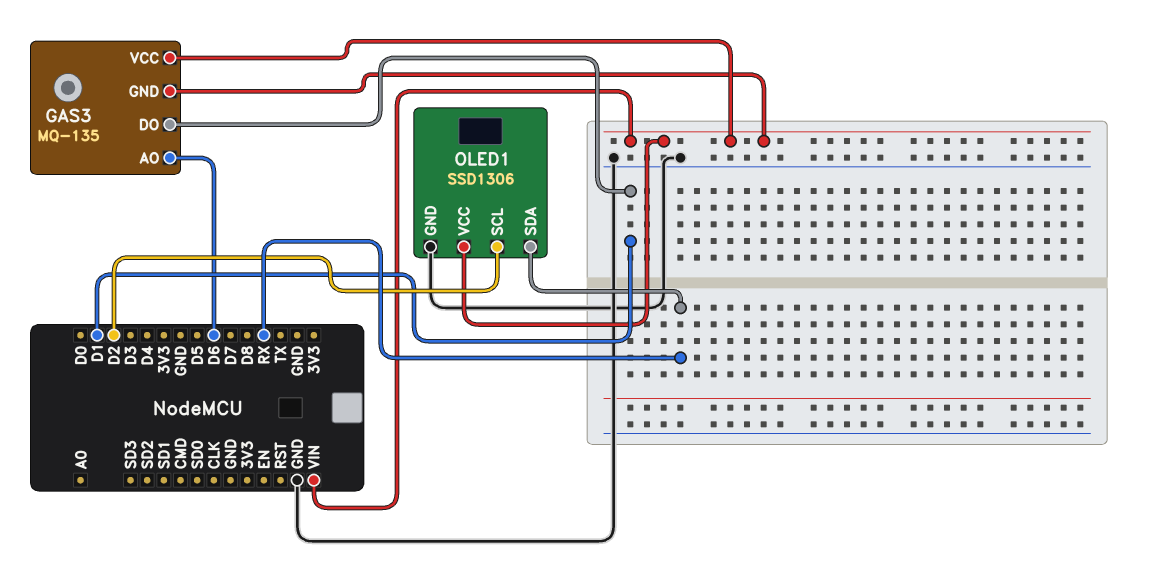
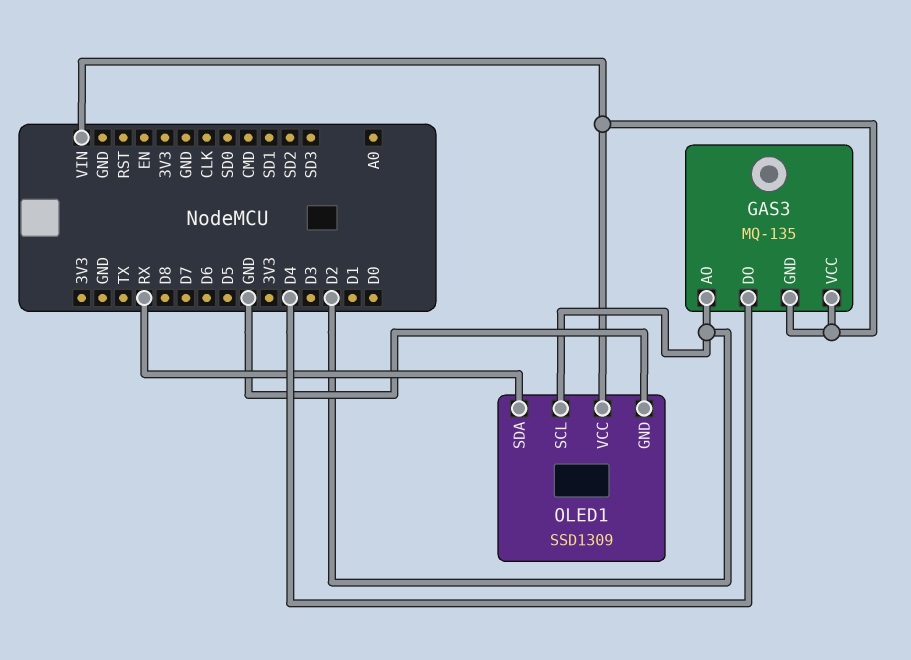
GAS3 pin AO: D6 -> D2
GAS3 pin DO: D1 -> D4
OLED1: SSD1306 -> SSD1309

